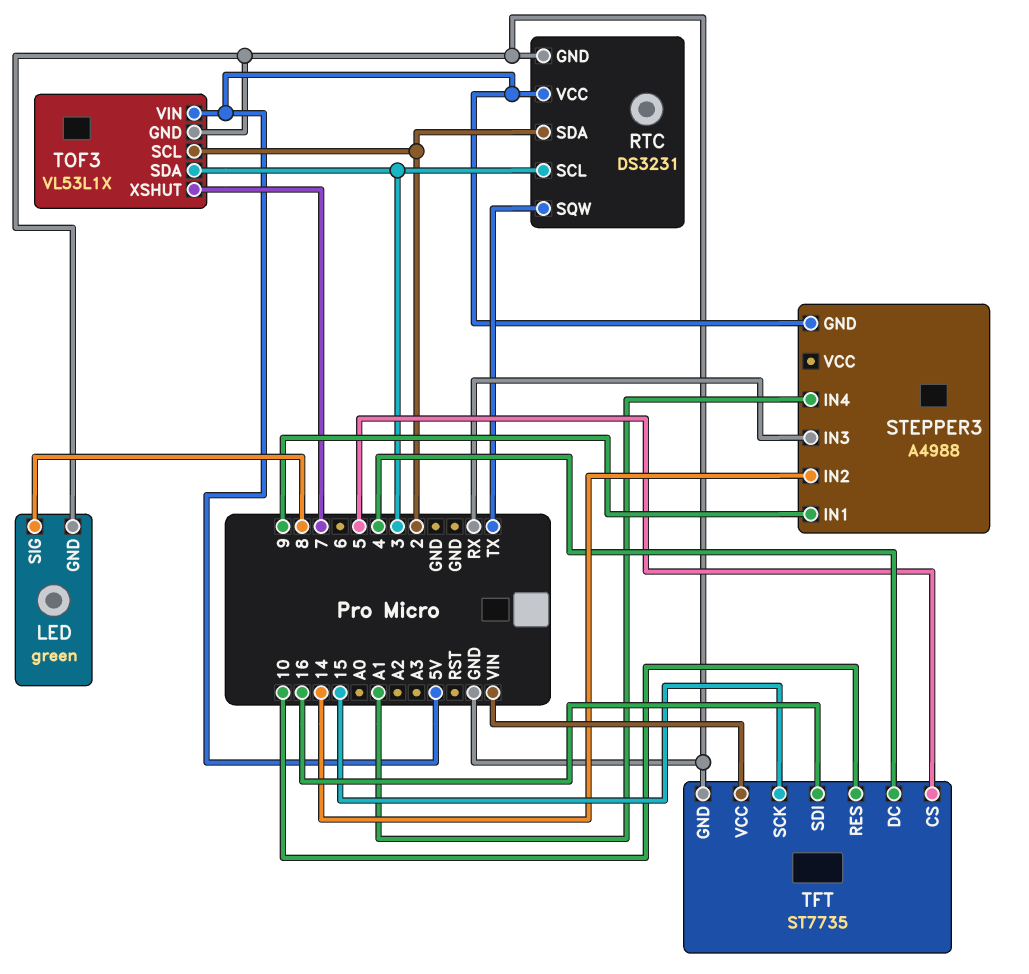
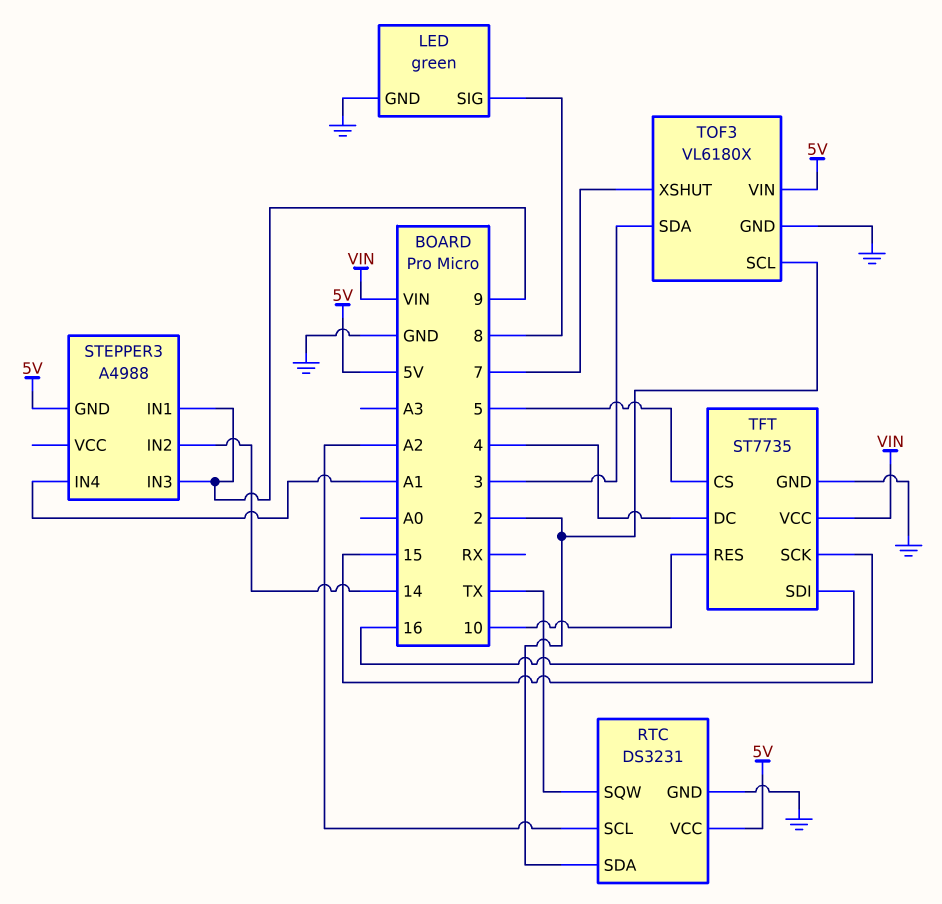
RTC pin SCL: 3 -> A2
STEPPER3 pin IN3: RX -> 9
TOF3: VL53L1X -> VL6180X

